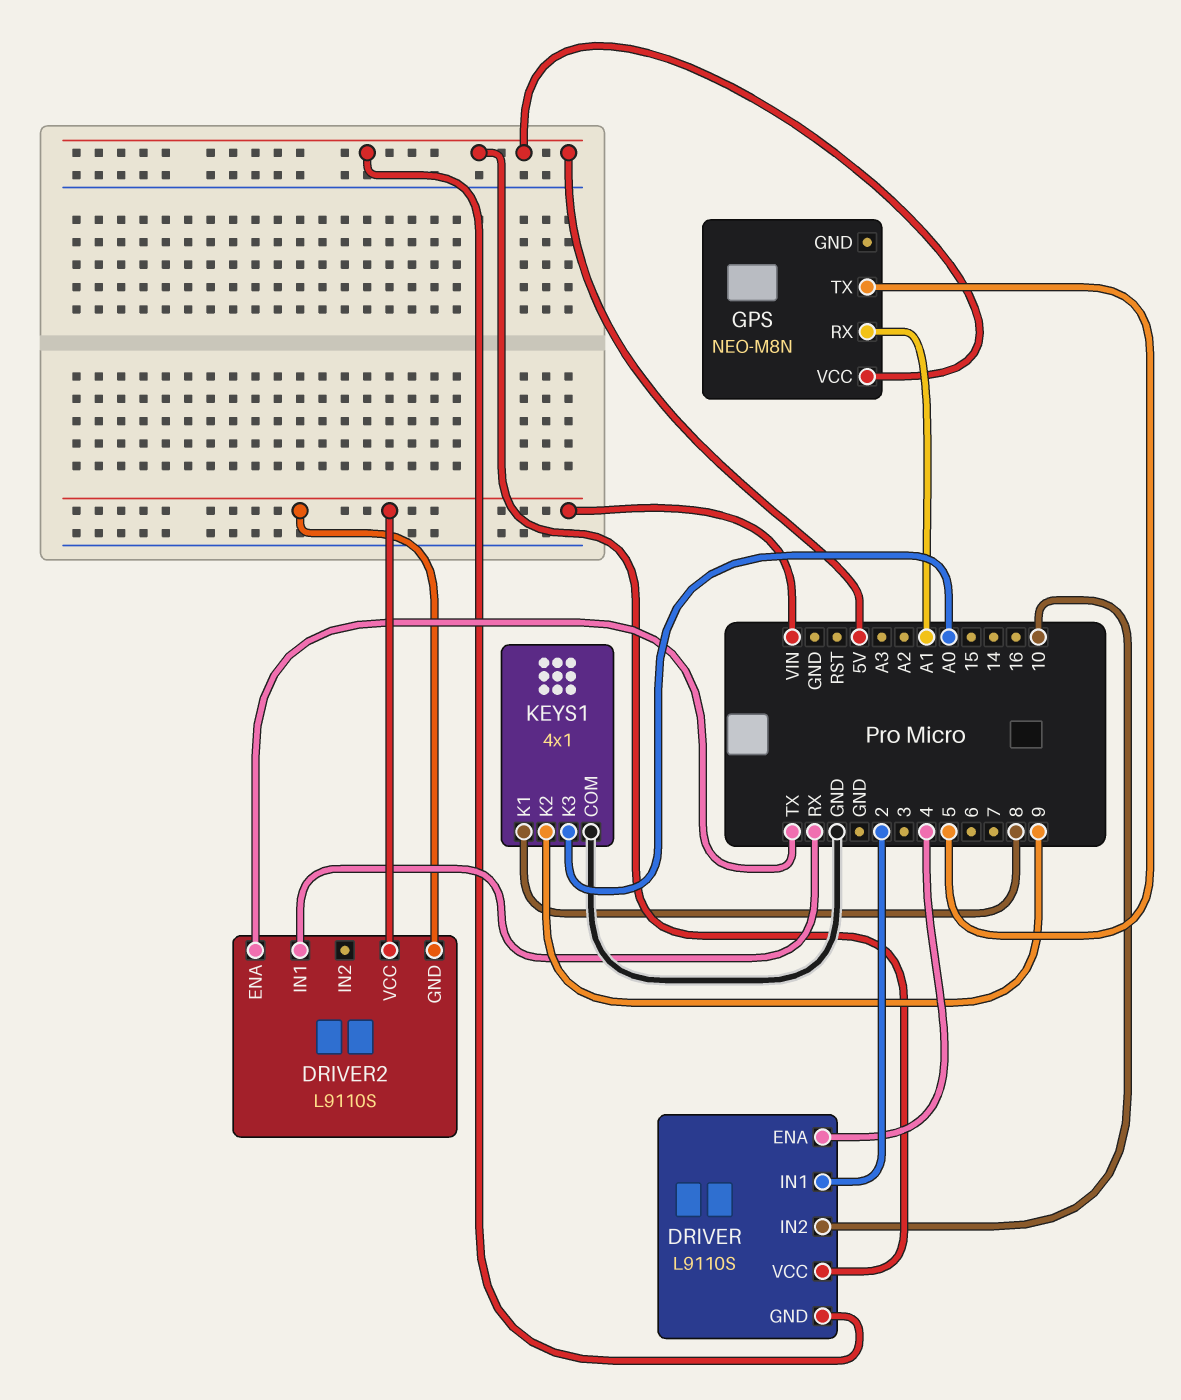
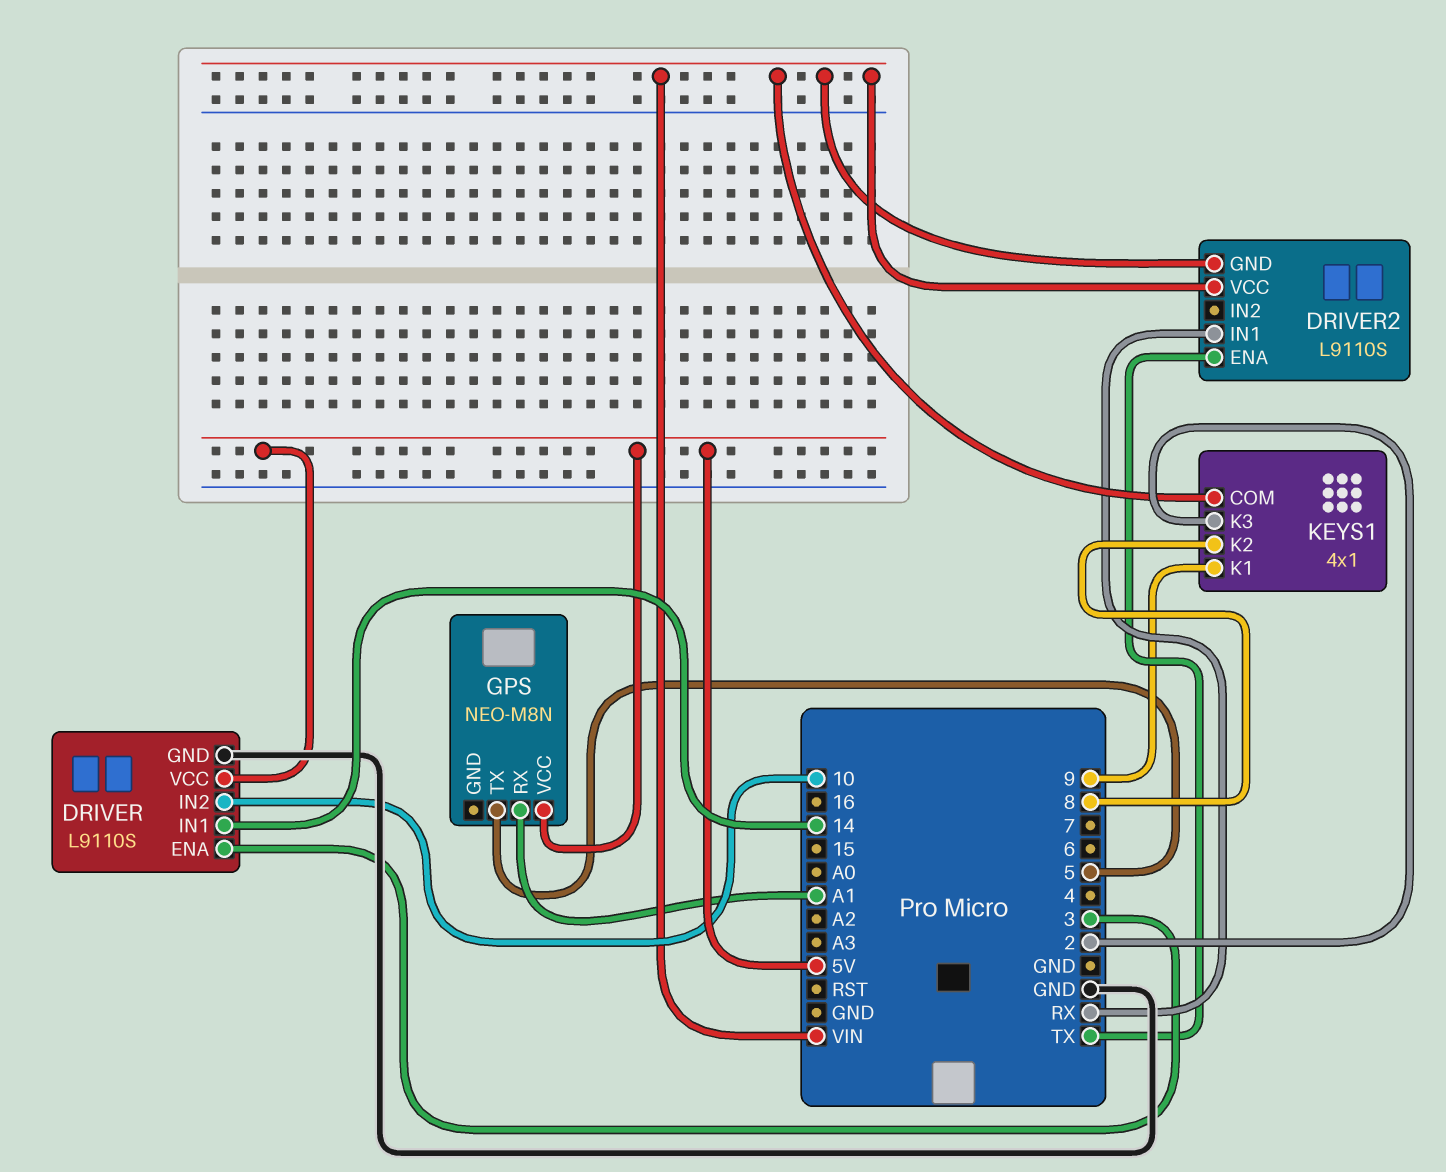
DRIVER pin ENA: 4 -> 3
DRIVER pin GND: 5V -> GND
DRIVER pin IN1: 2 -> 14
KEYS1 pin COM: GND -> VIN
KEYS1 pin K1: 8 -> 9
KEYS1 pin K2: 9 -> 8
KEYS1 pin K3: A0 -> 2

